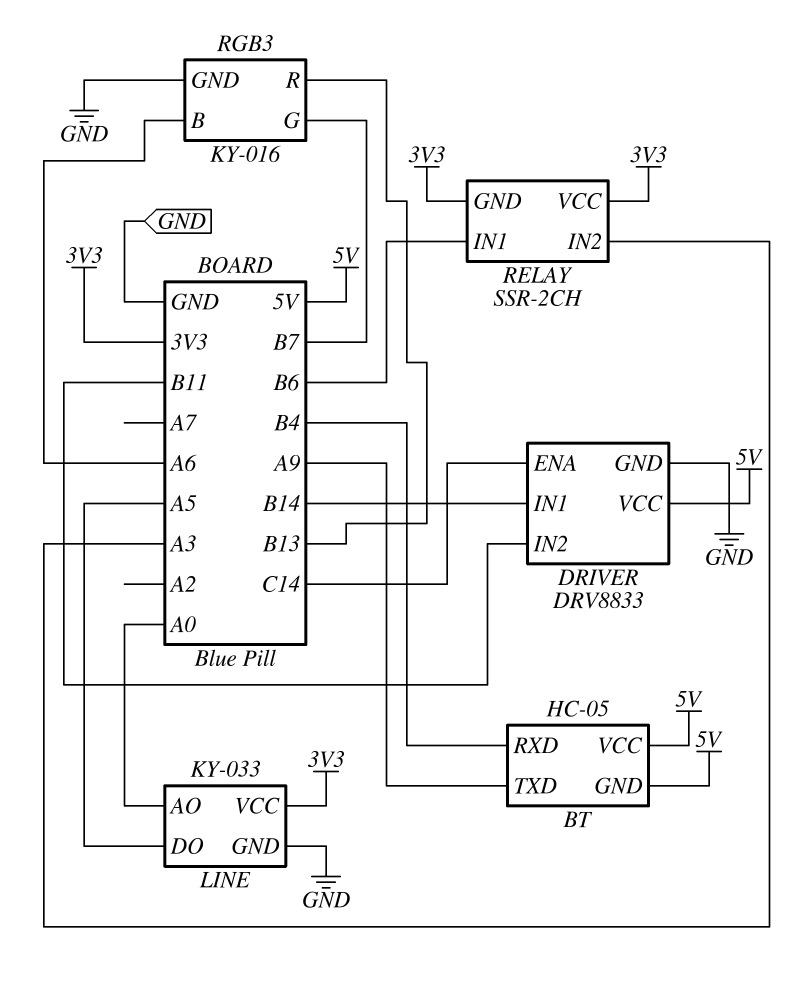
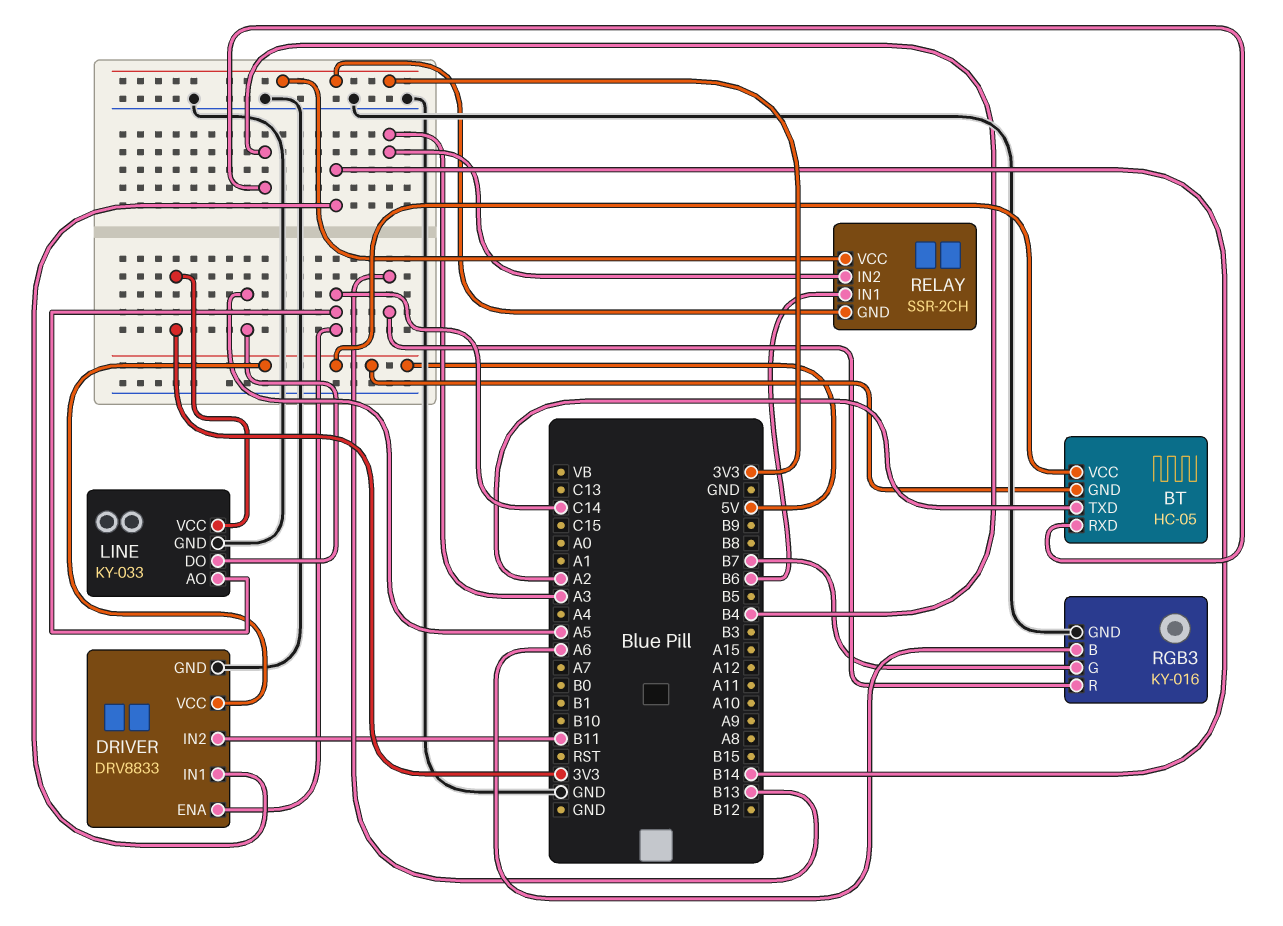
BT pin TXD: A9 -> A2
LINE pin AO: A0 -> C14

